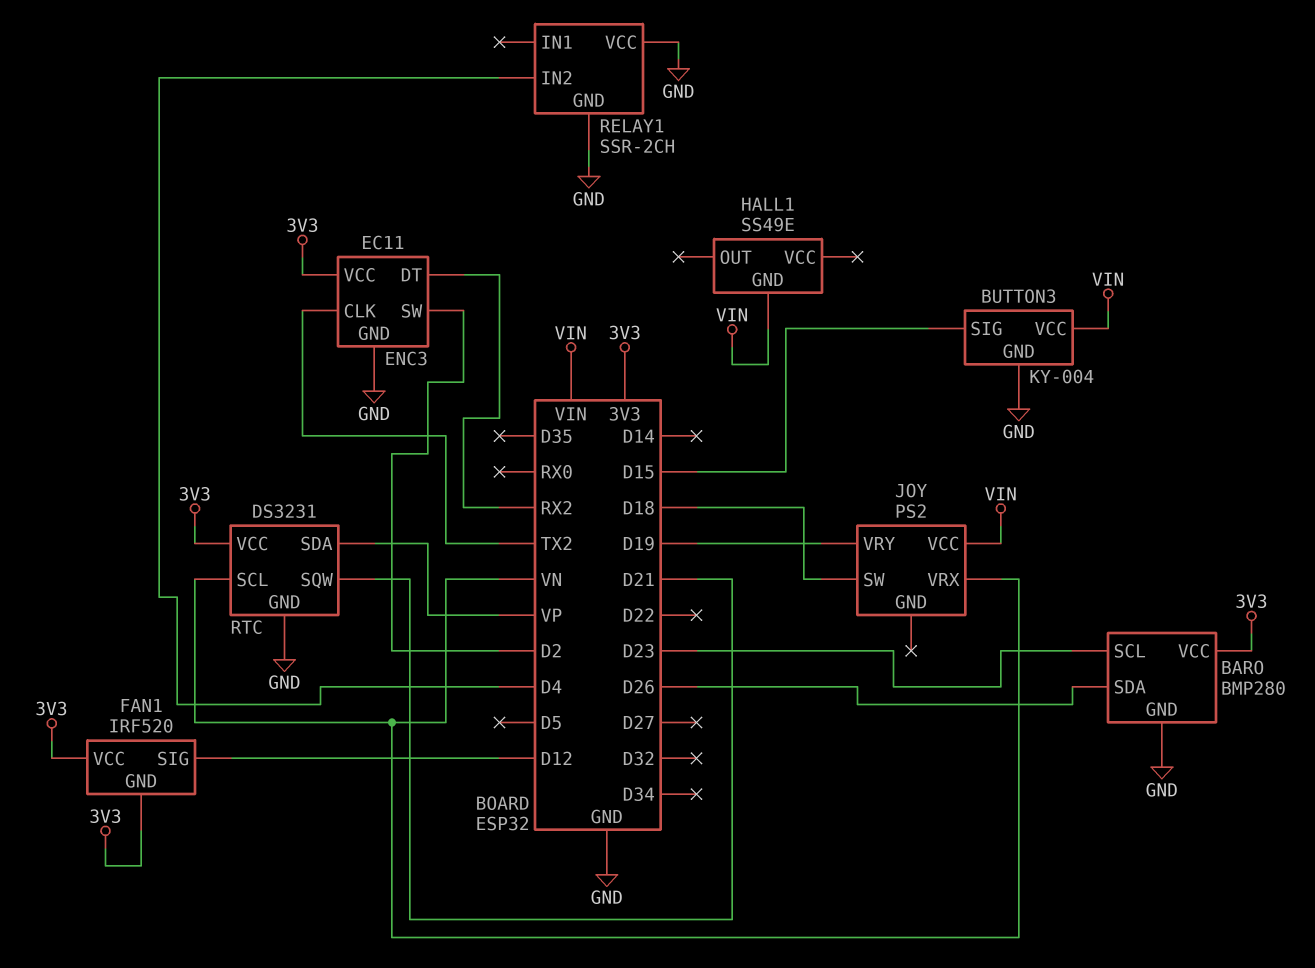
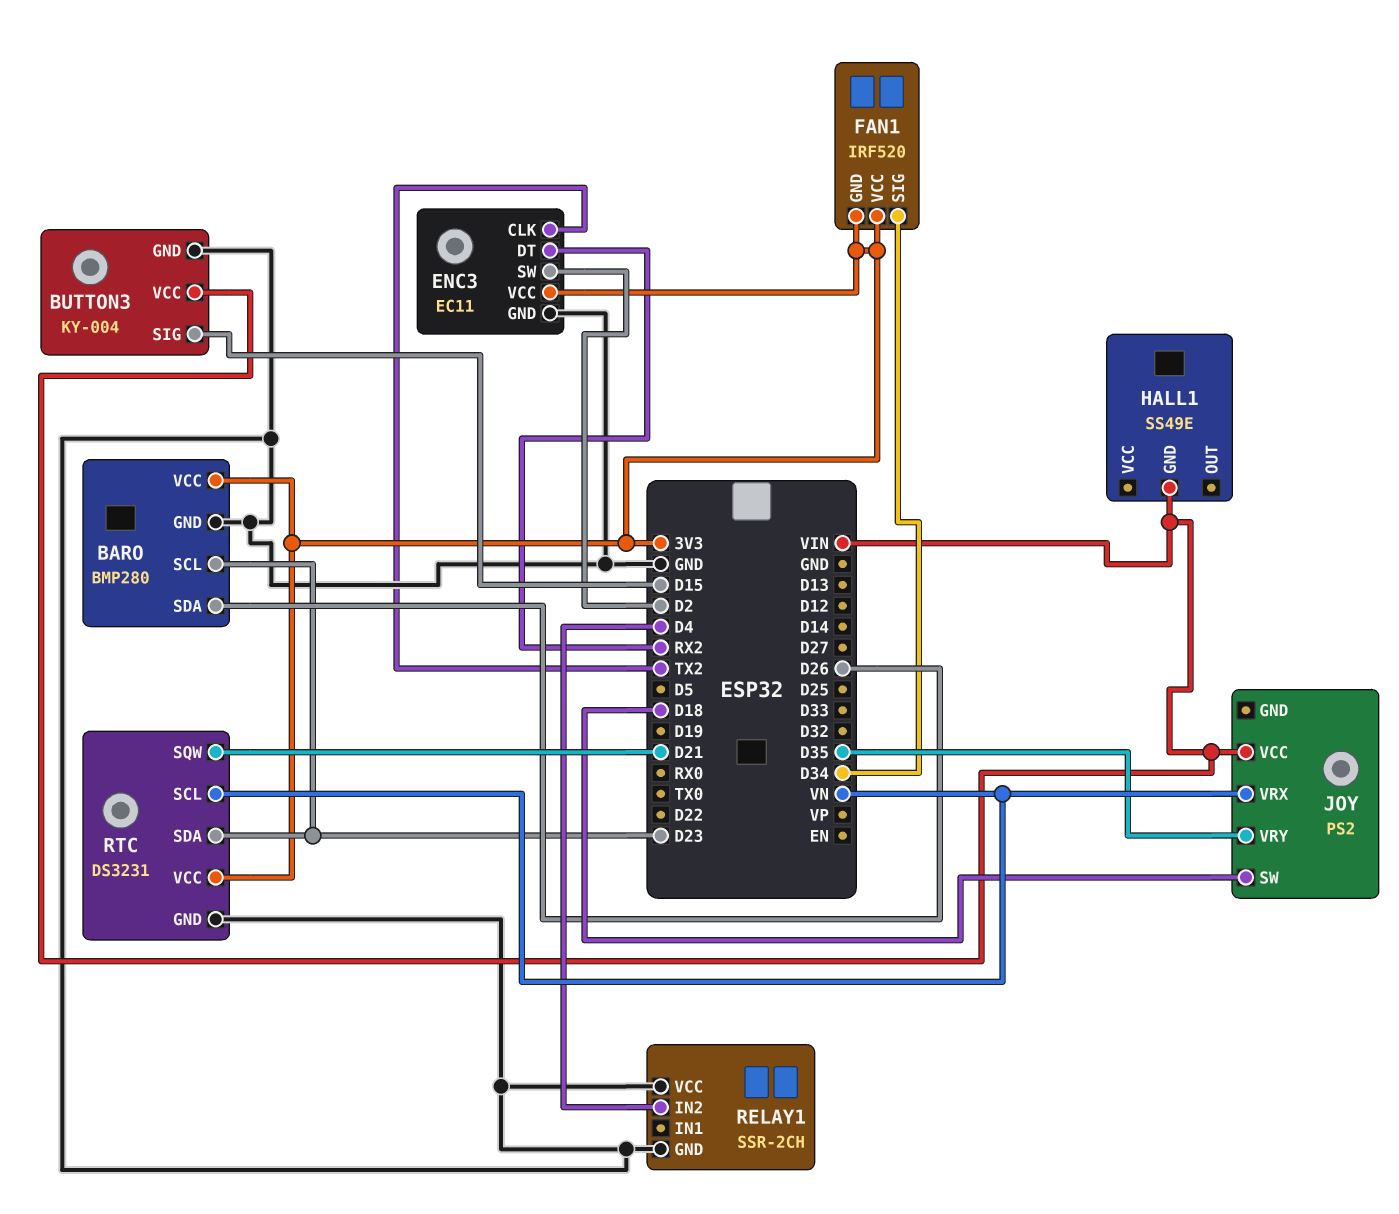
FAN1 pin SIG: D12 -> D34
JOY pin VRY: D19 -> D35
RTC pin SDA: VP -> D23

